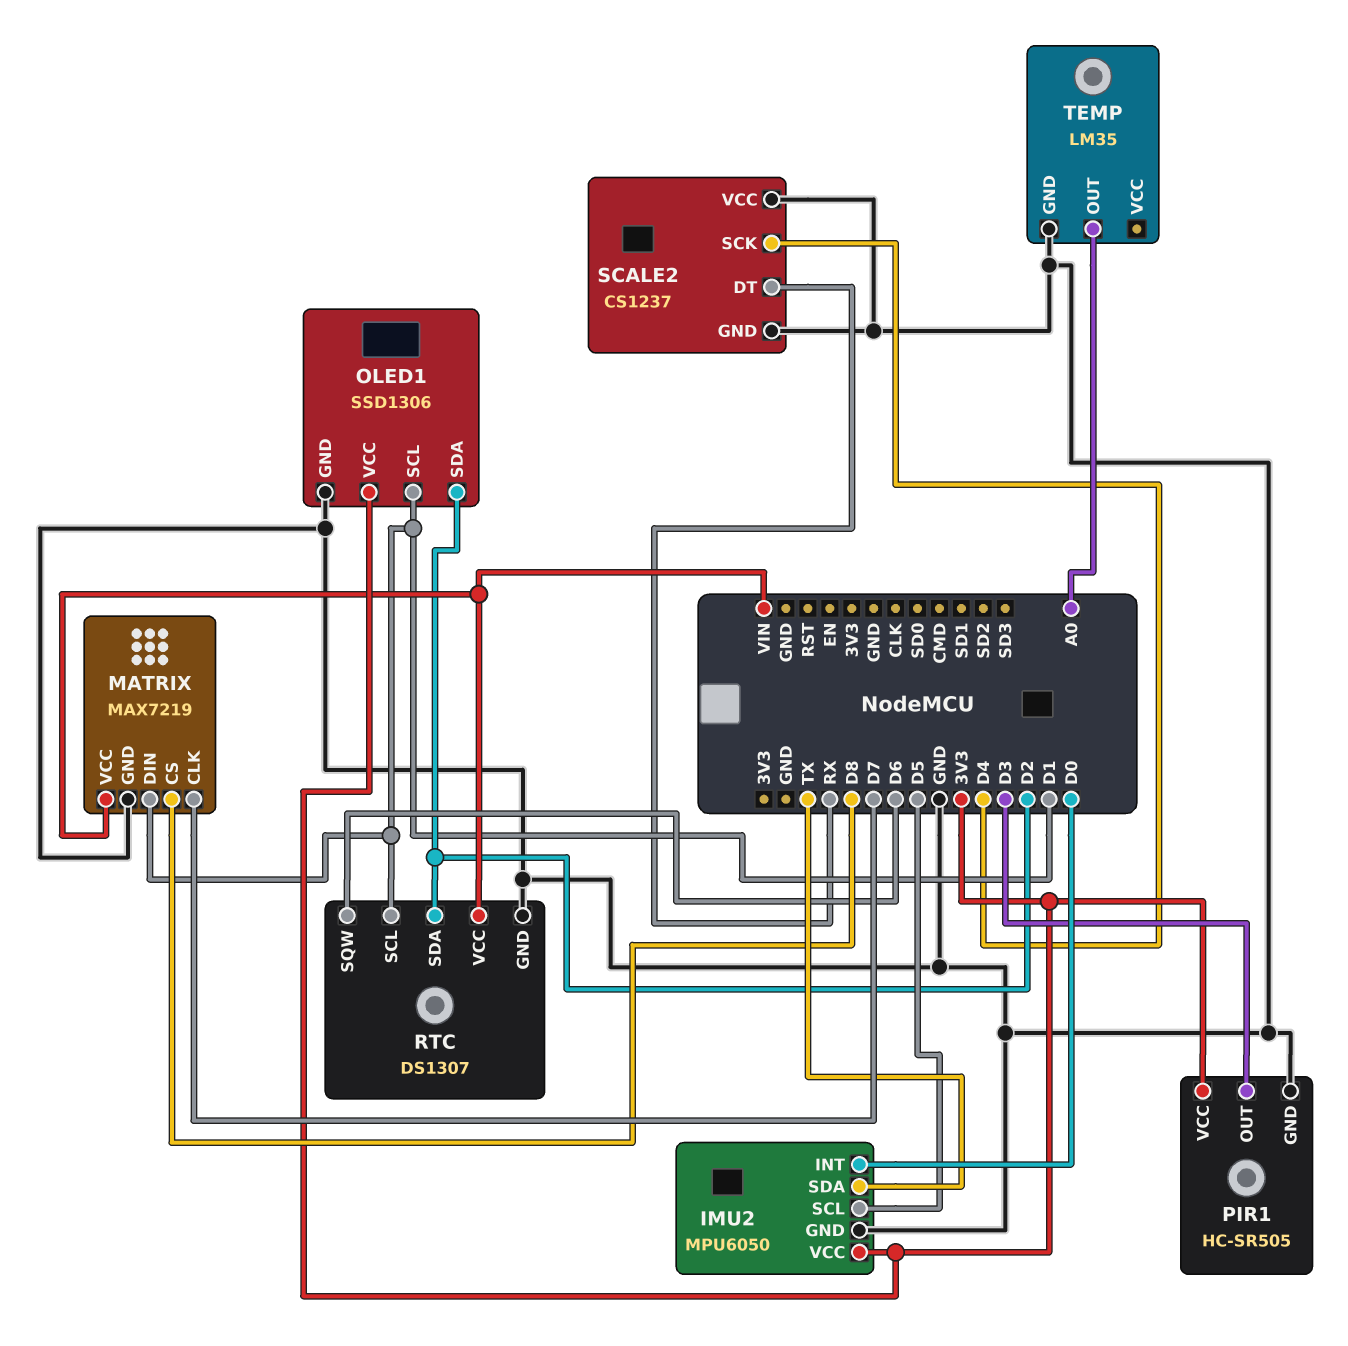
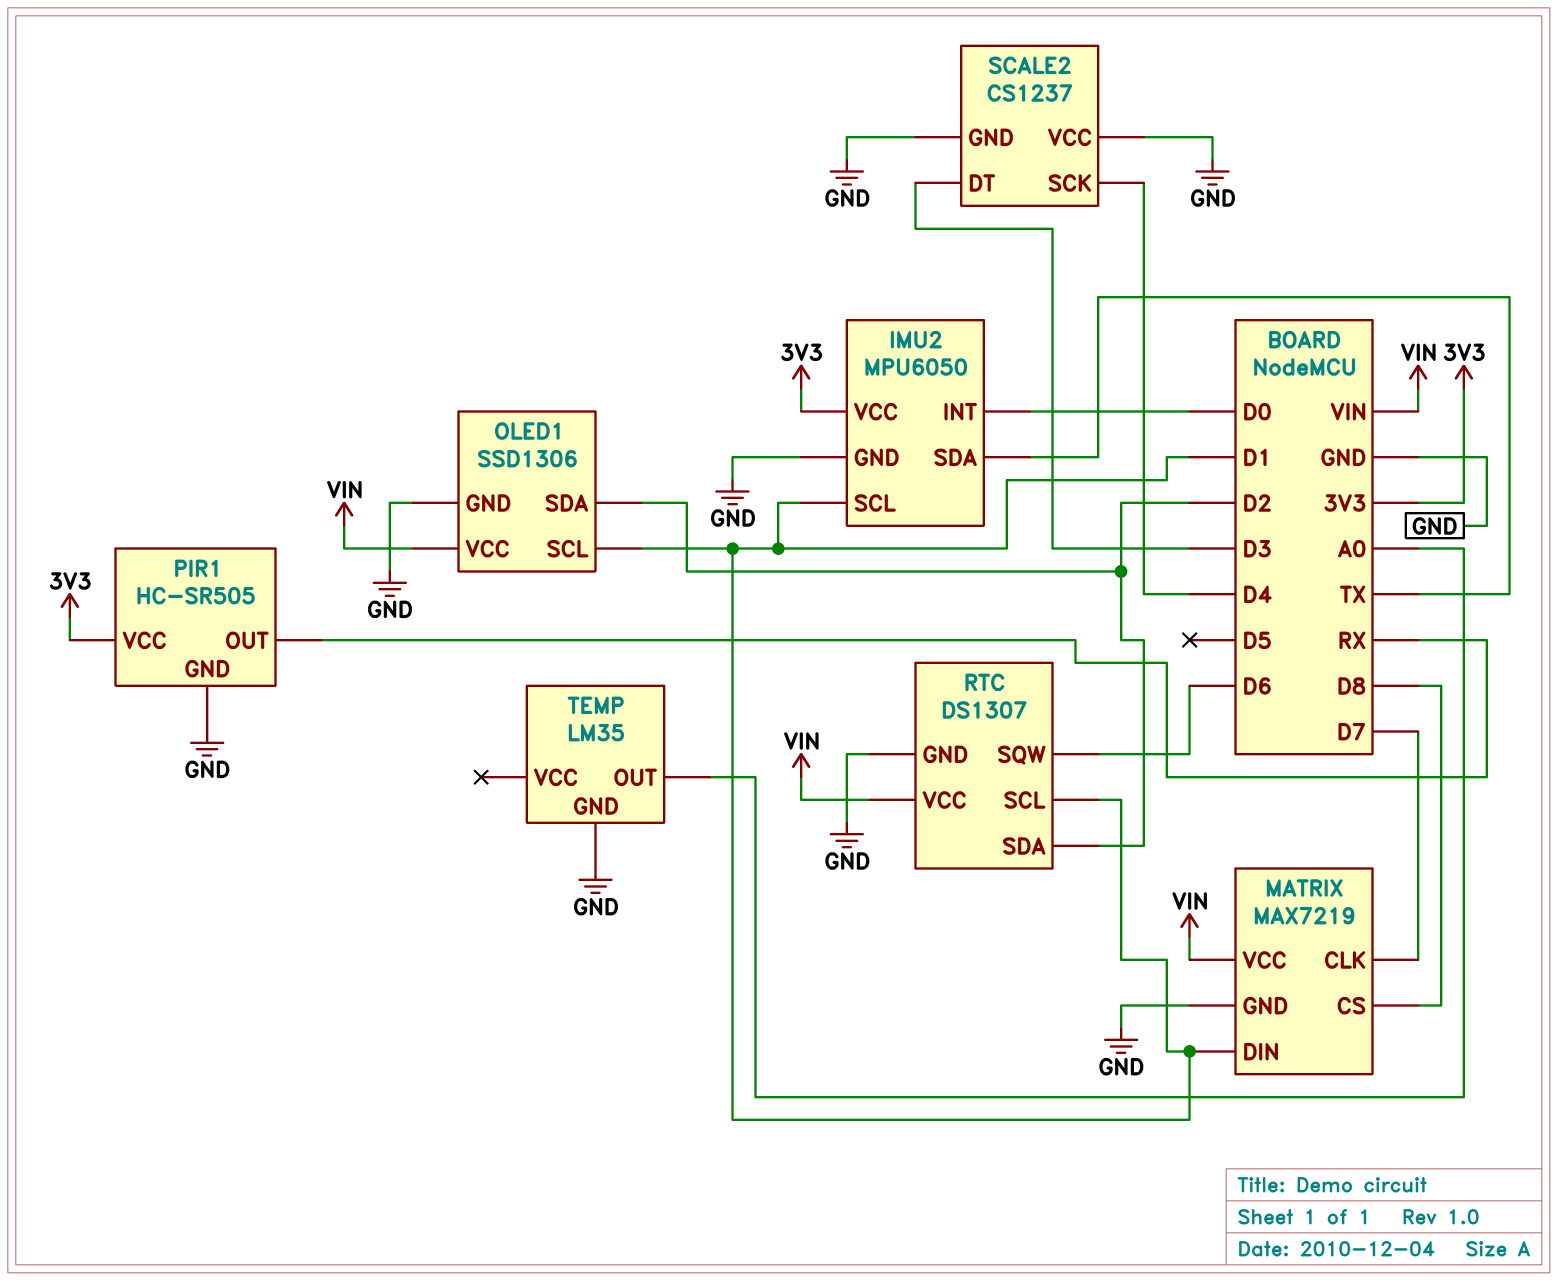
IMU2 pin SCL: D5 -> D1
OLED1 pin VCC: 3V3 -> VIN
PIR1 pin OUT: D3 -> RX
SCALE2 pin DT: RX -> D3

